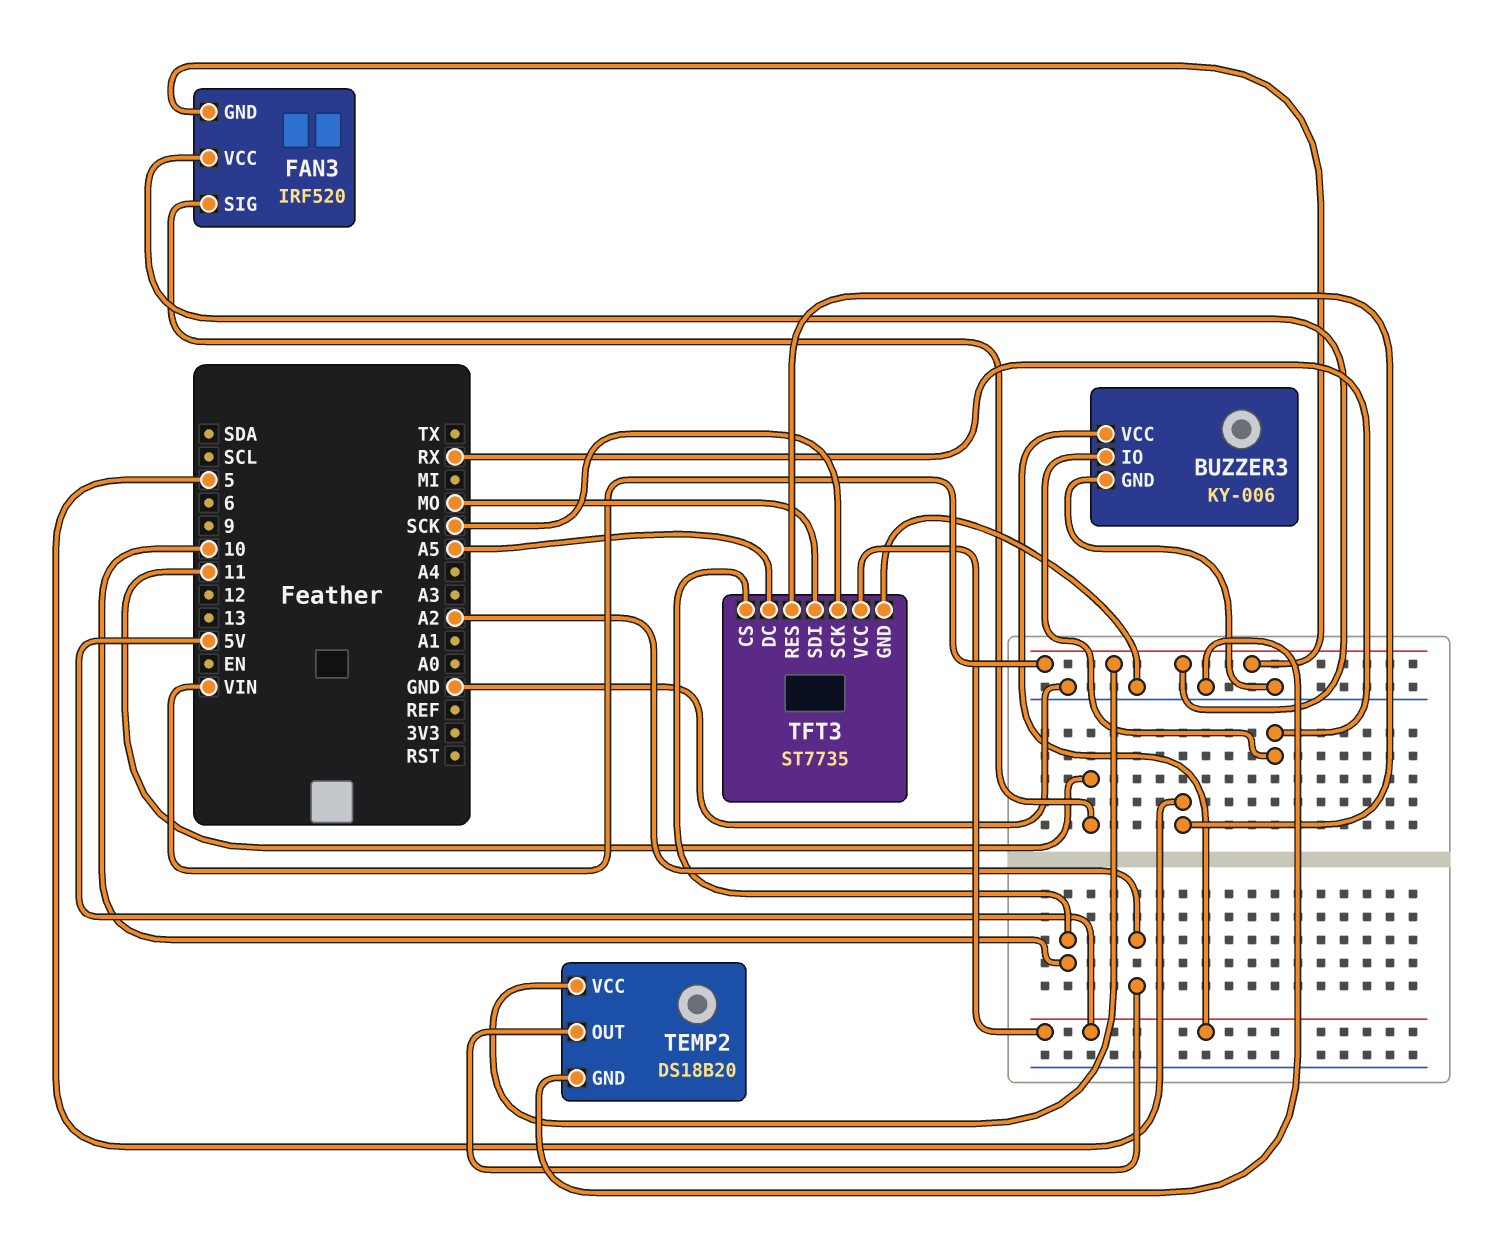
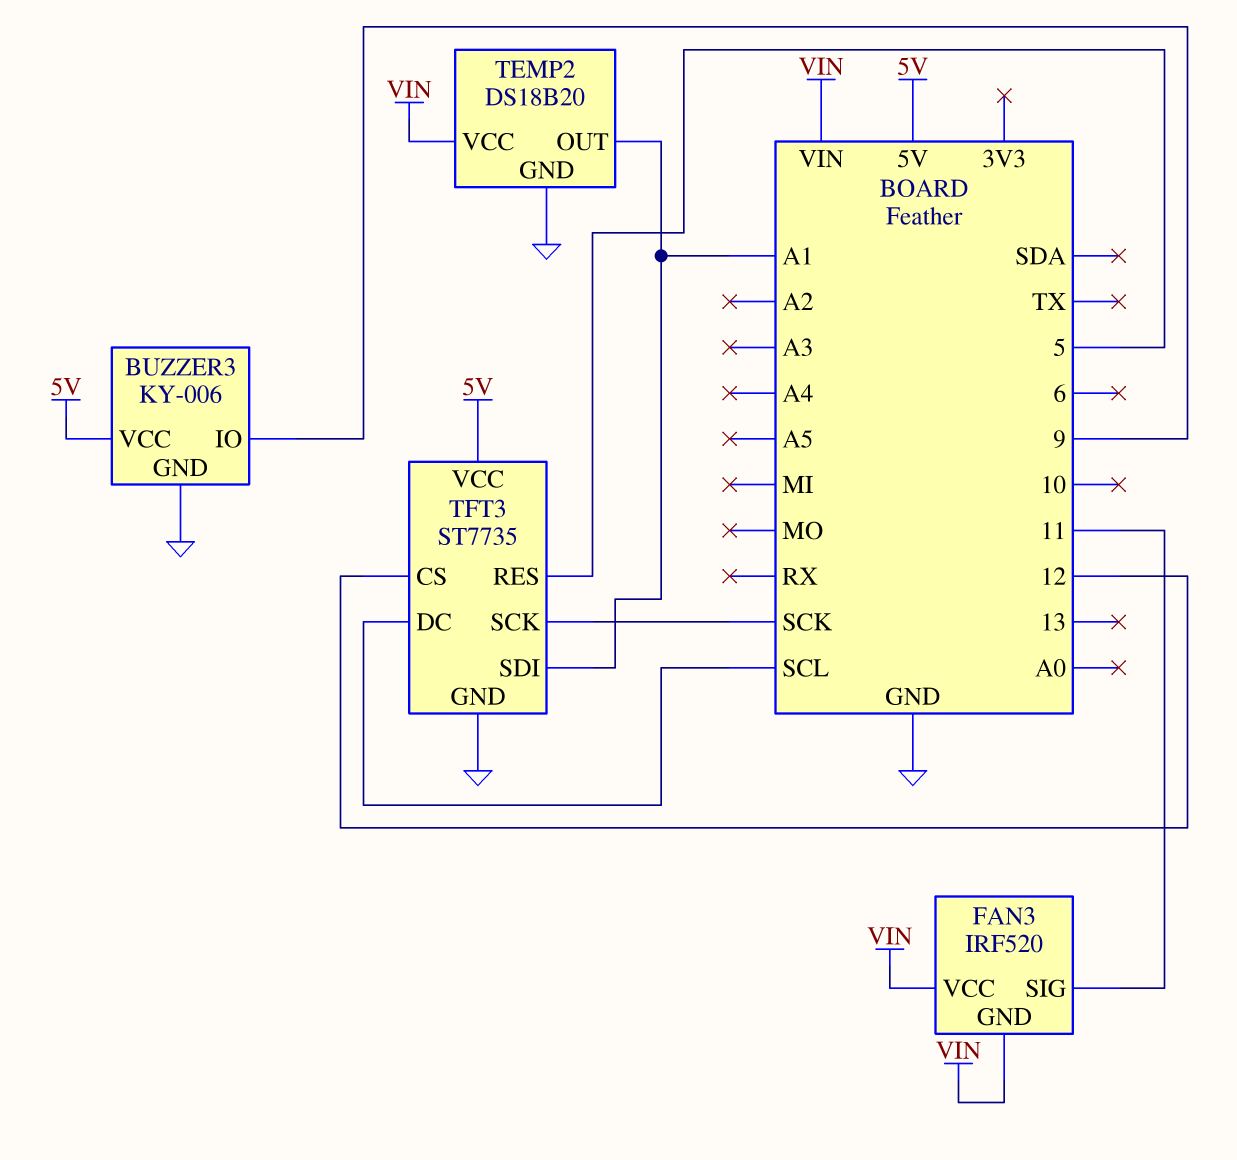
BUZZER3 pin IO: RX -> 9
TEMP2 pin OUT: A2 -> A1
TFT3 pin CS: 10 -> 12
TFT3 pin DC: A5 -> SCL
TFT3 pin SDI: MO -> A1

